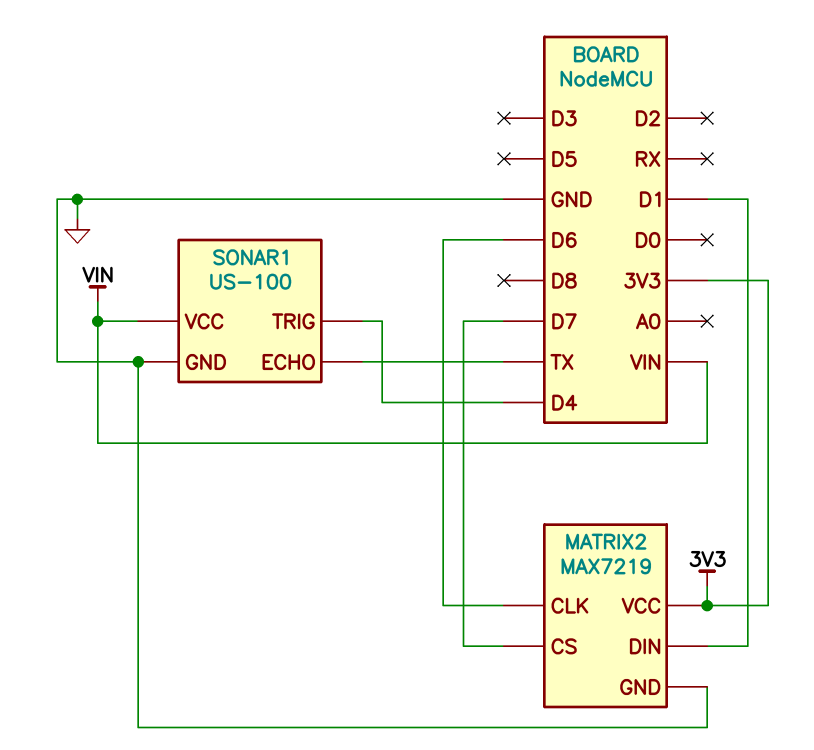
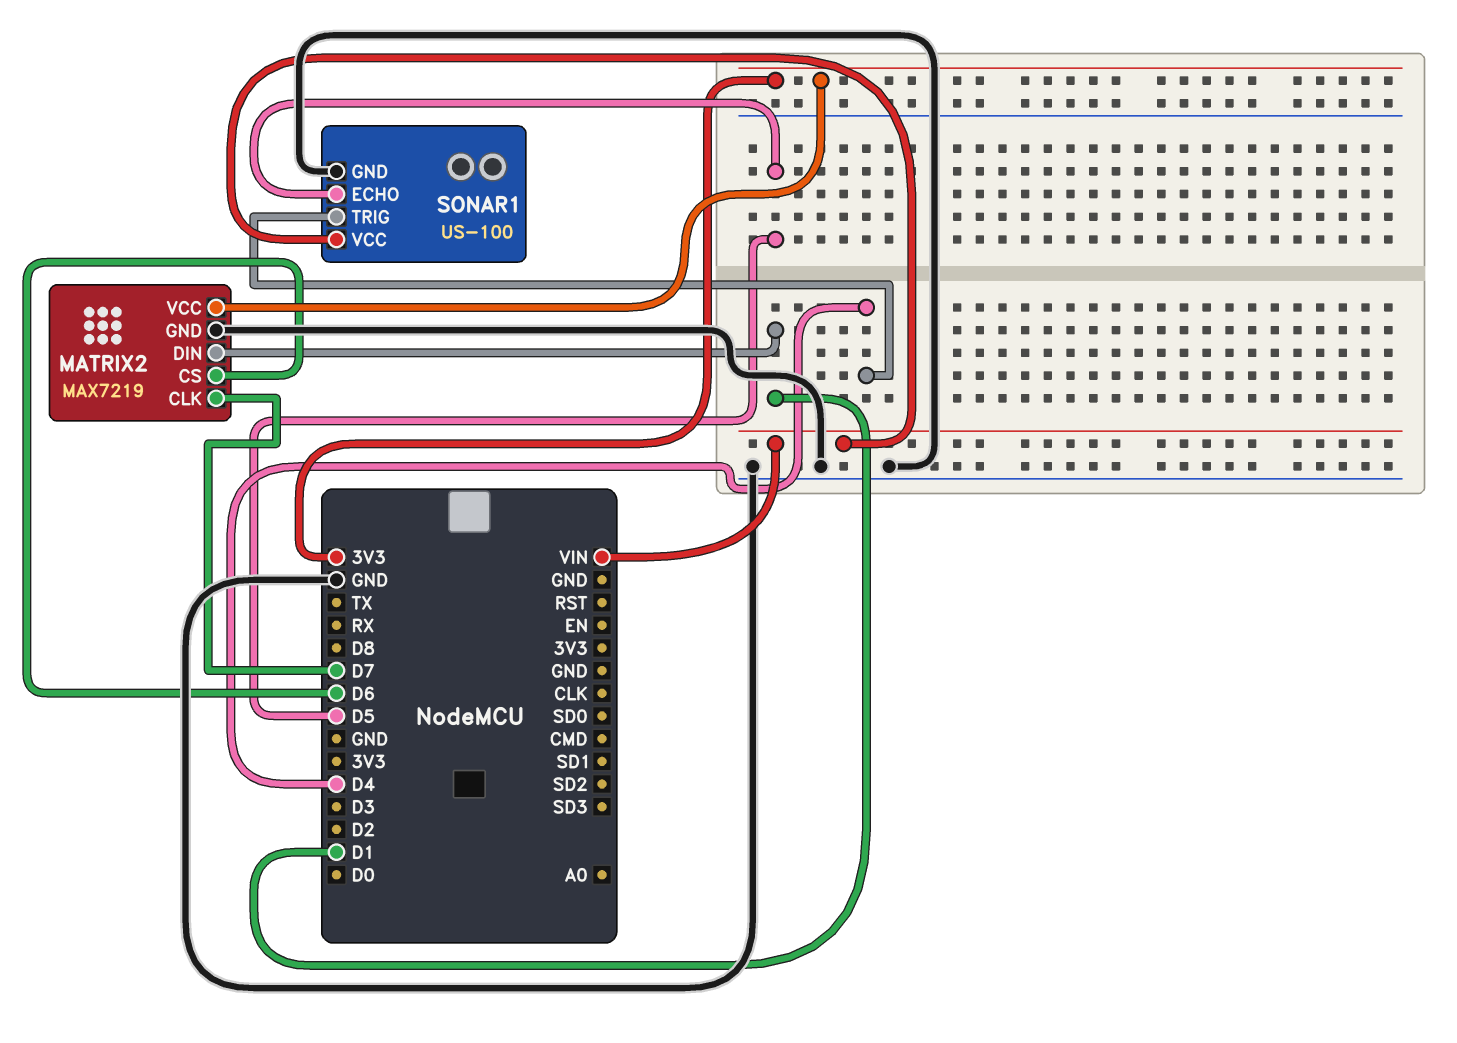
MATRIX2 pin CLK: D6 -> D7
MATRIX2 pin CS: D7 -> D6
SONAR1 pin ECHO: TX -> D5

